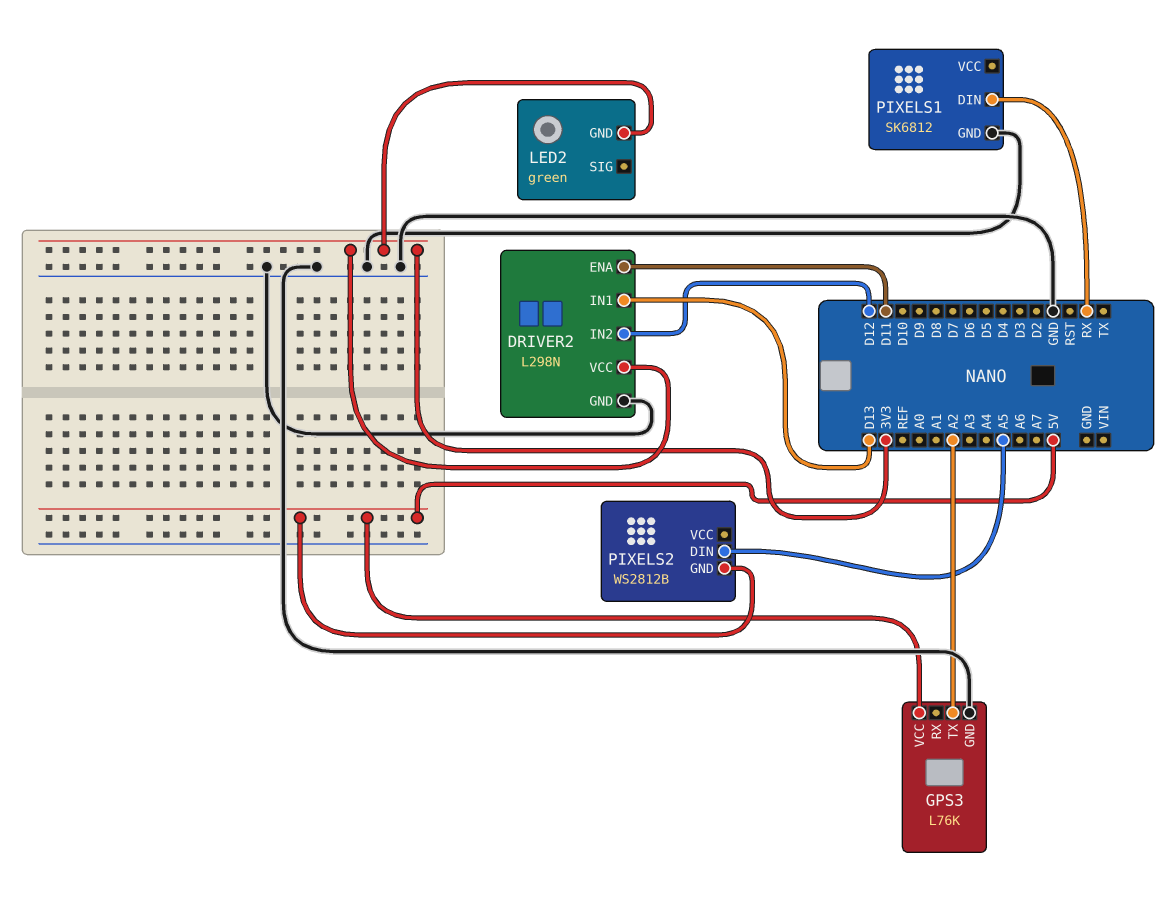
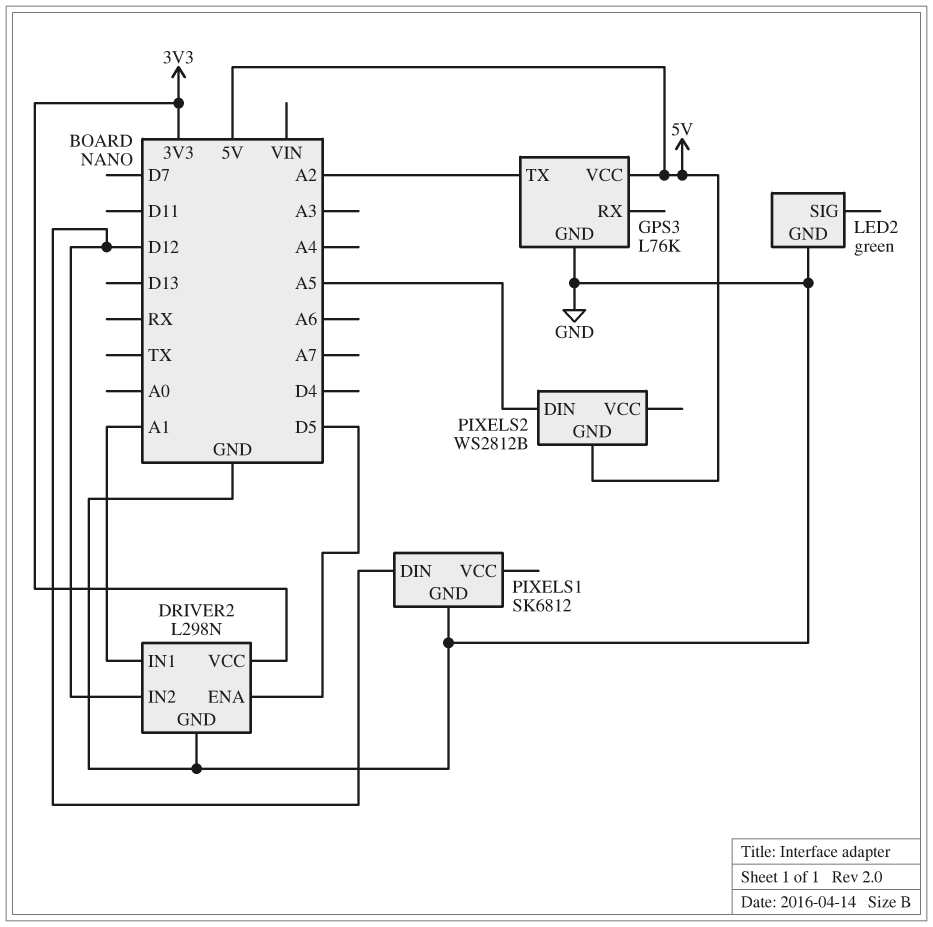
DRIVER2 pin ENA: D11 -> D5
DRIVER2 pin IN1: D13 -> A1
LED2 pin GND: 3V3 -> GND
PIXELS1 pin DIN: RX -> D12

